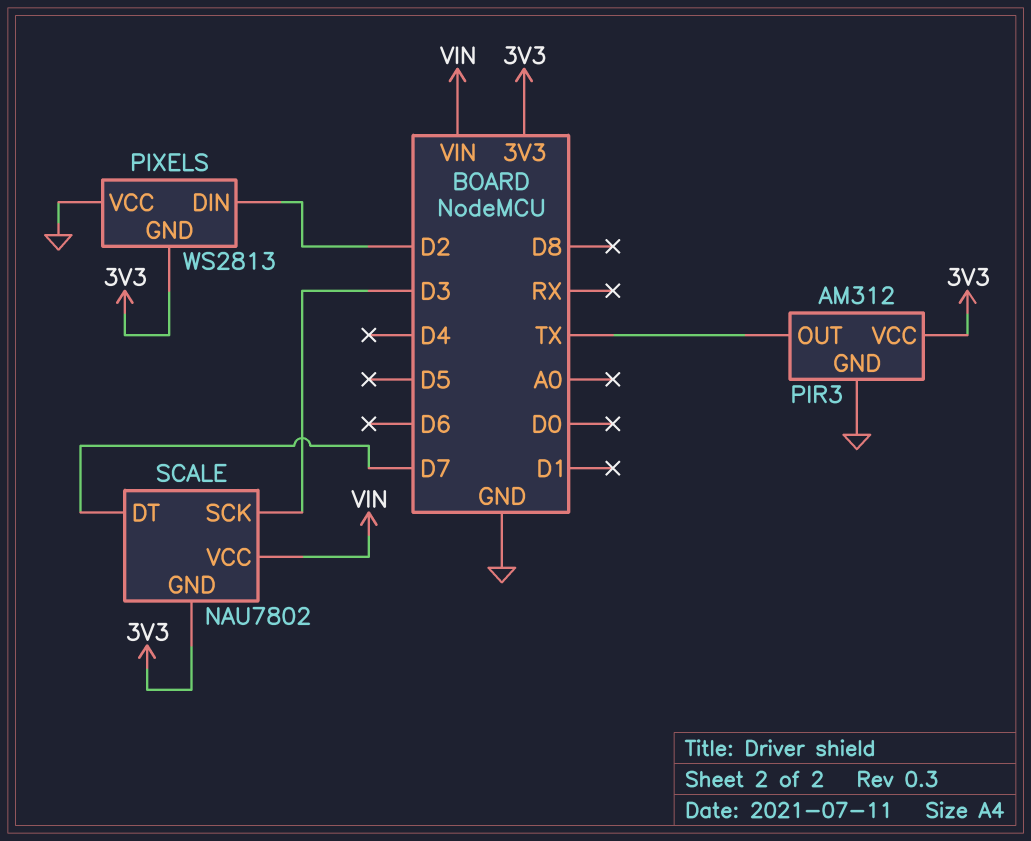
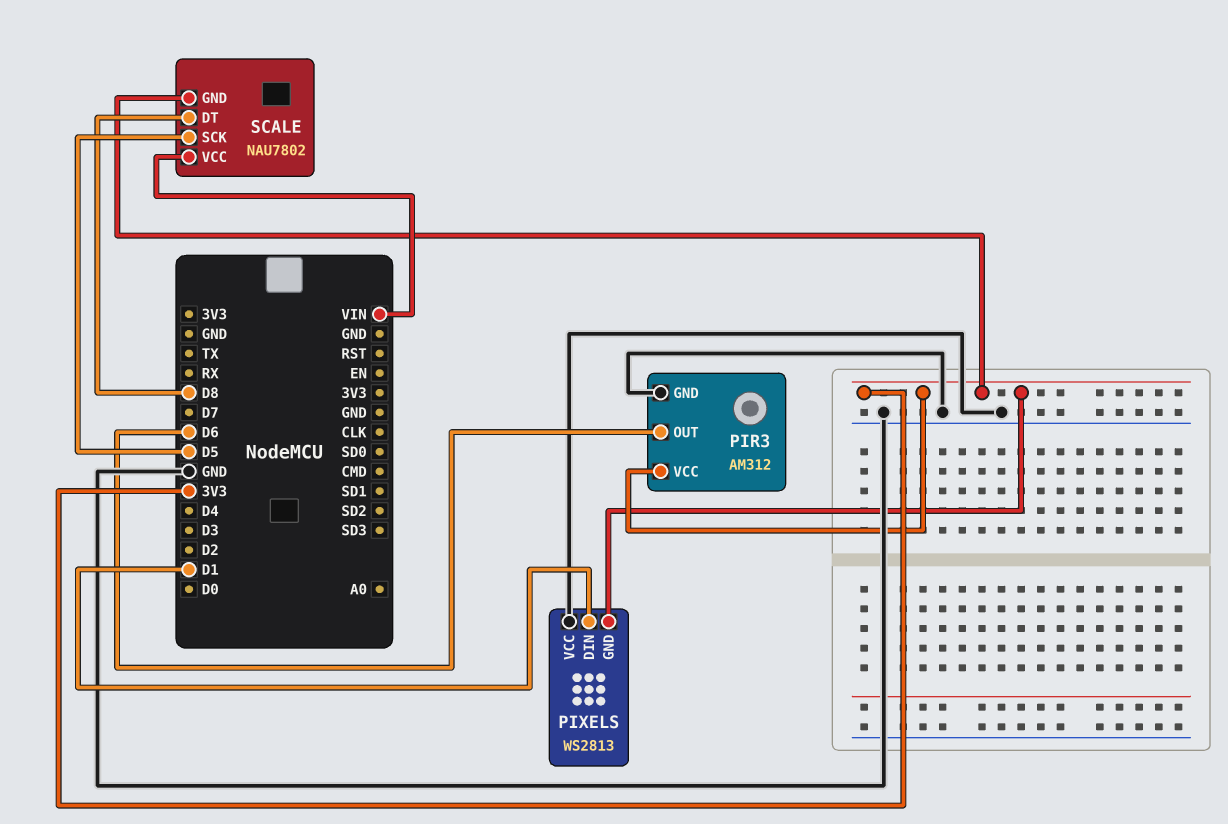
PIR3 pin OUT: TX -> D6
PIXELS pin DIN: D2 -> D1
SCALE pin DT: D7 -> D8
SCALE pin SCK: D3 -> D5

